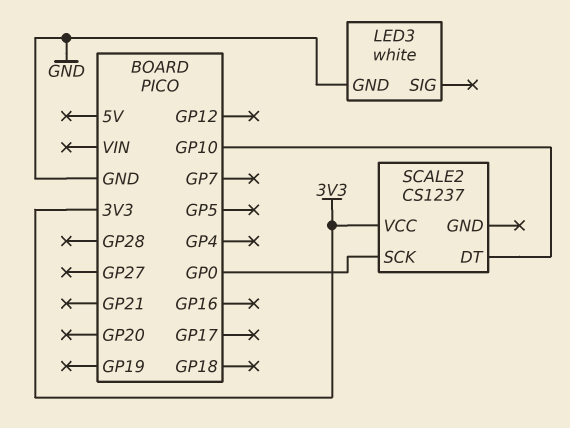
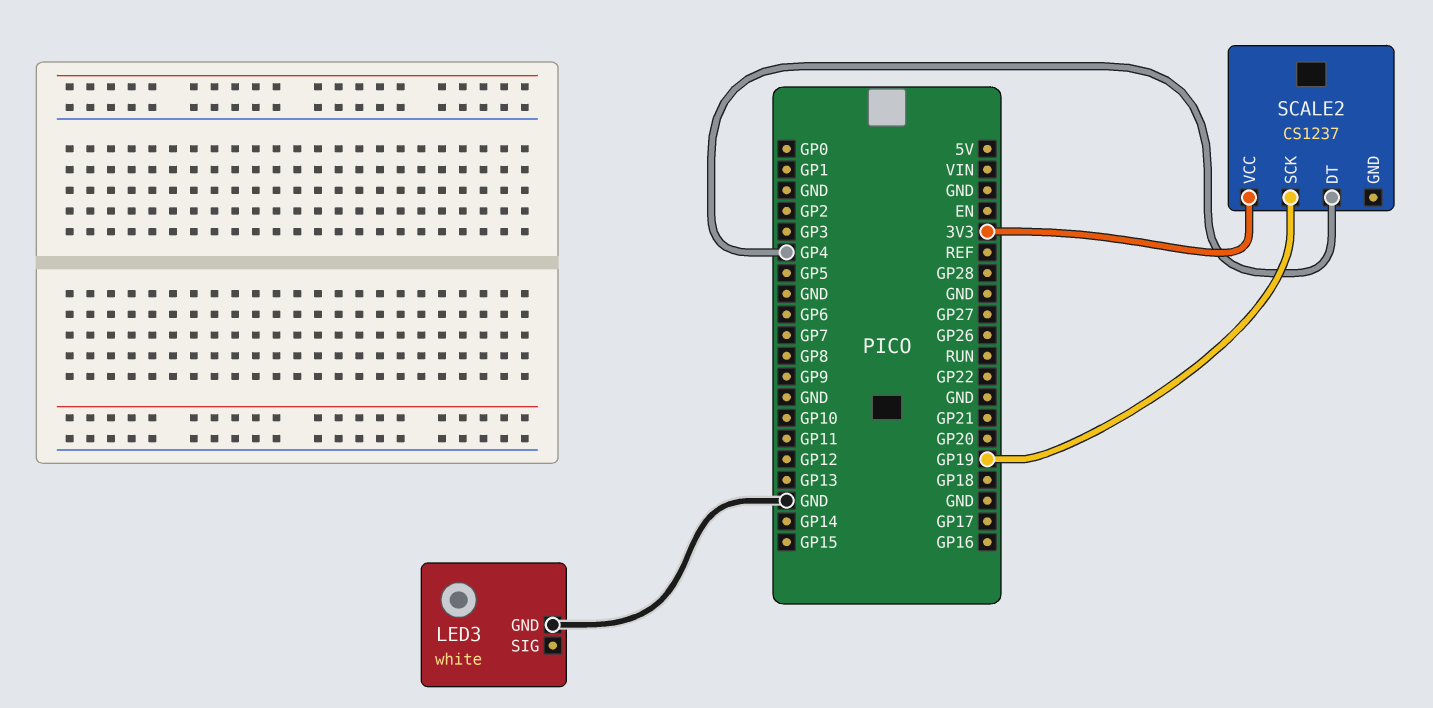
SCALE2 pin DT: GP10 -> GP4
SCALE2 pin SCK: GP0 -> GP19

